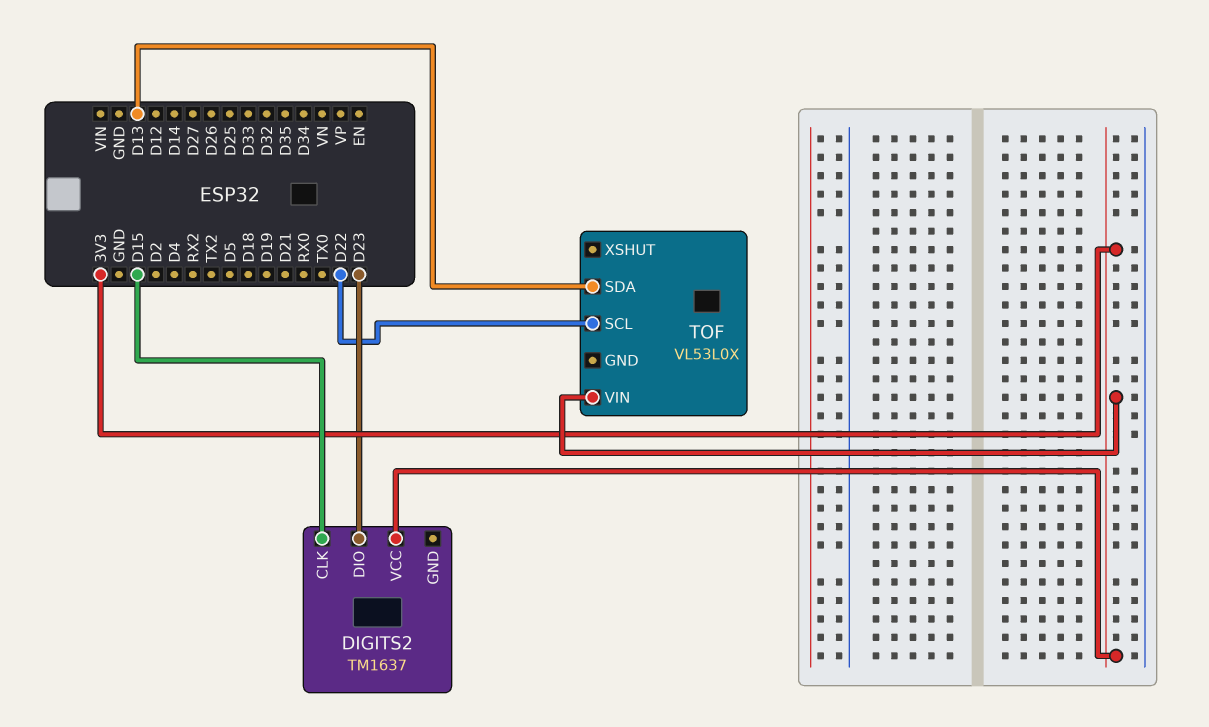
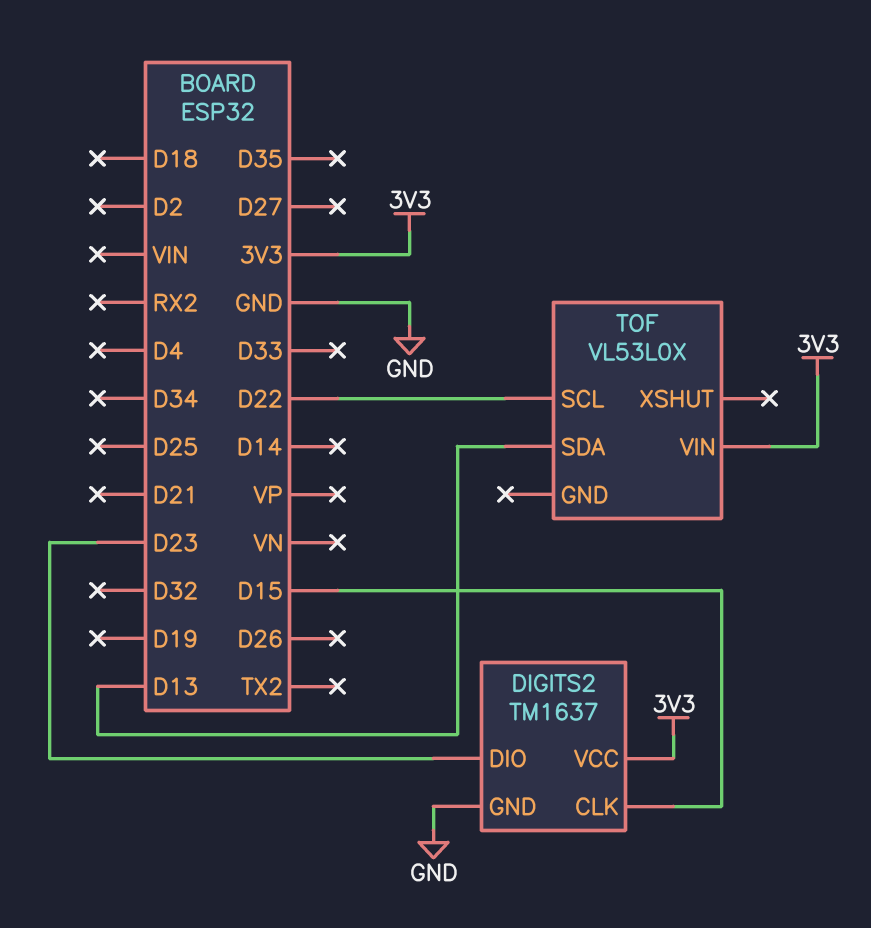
DIGITS2 pin GND: none -> GND

